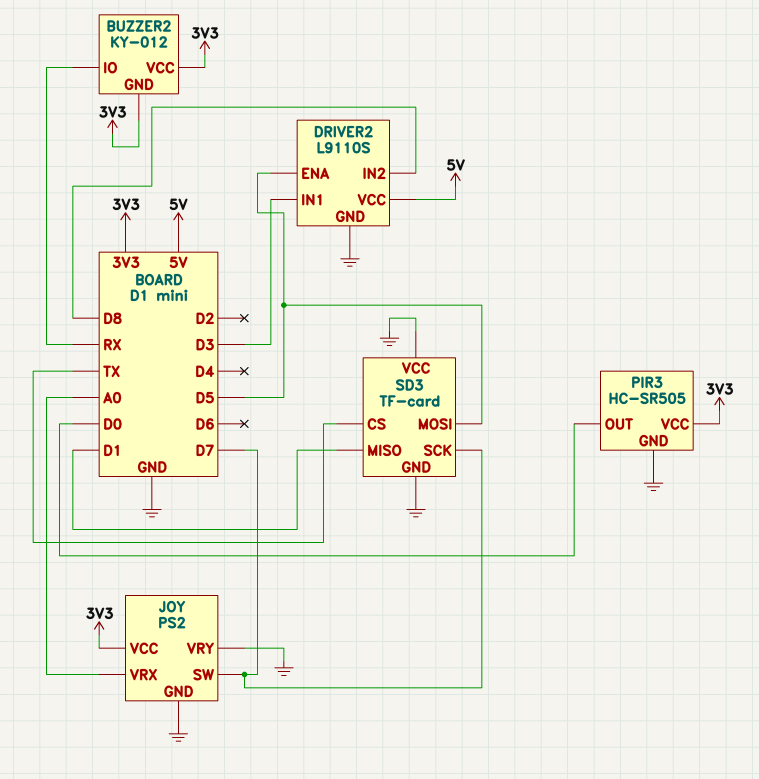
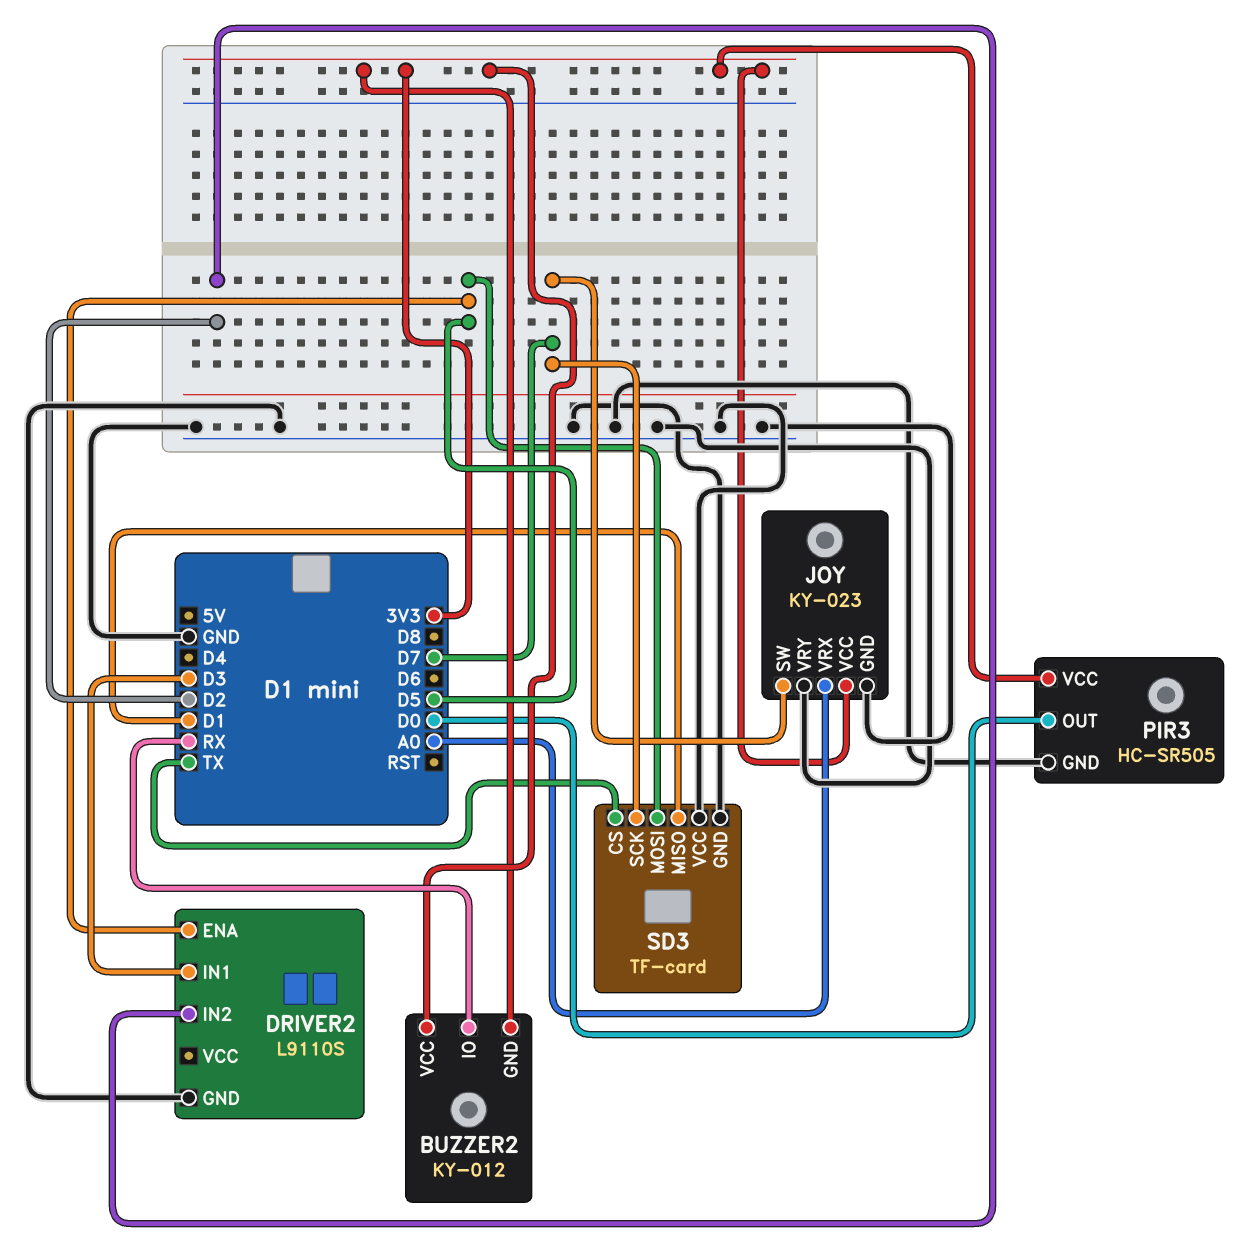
DRIVER2 pin IN2: D8 -> D2
DRIVER2 pin VCC: 5V -> none
JOY: PS2 -> KY-023

